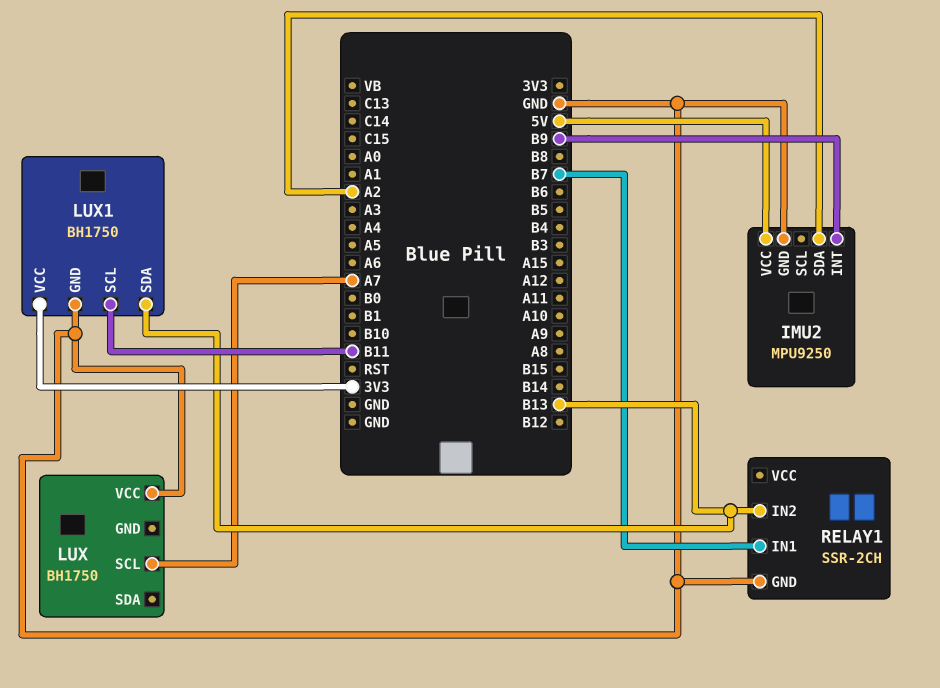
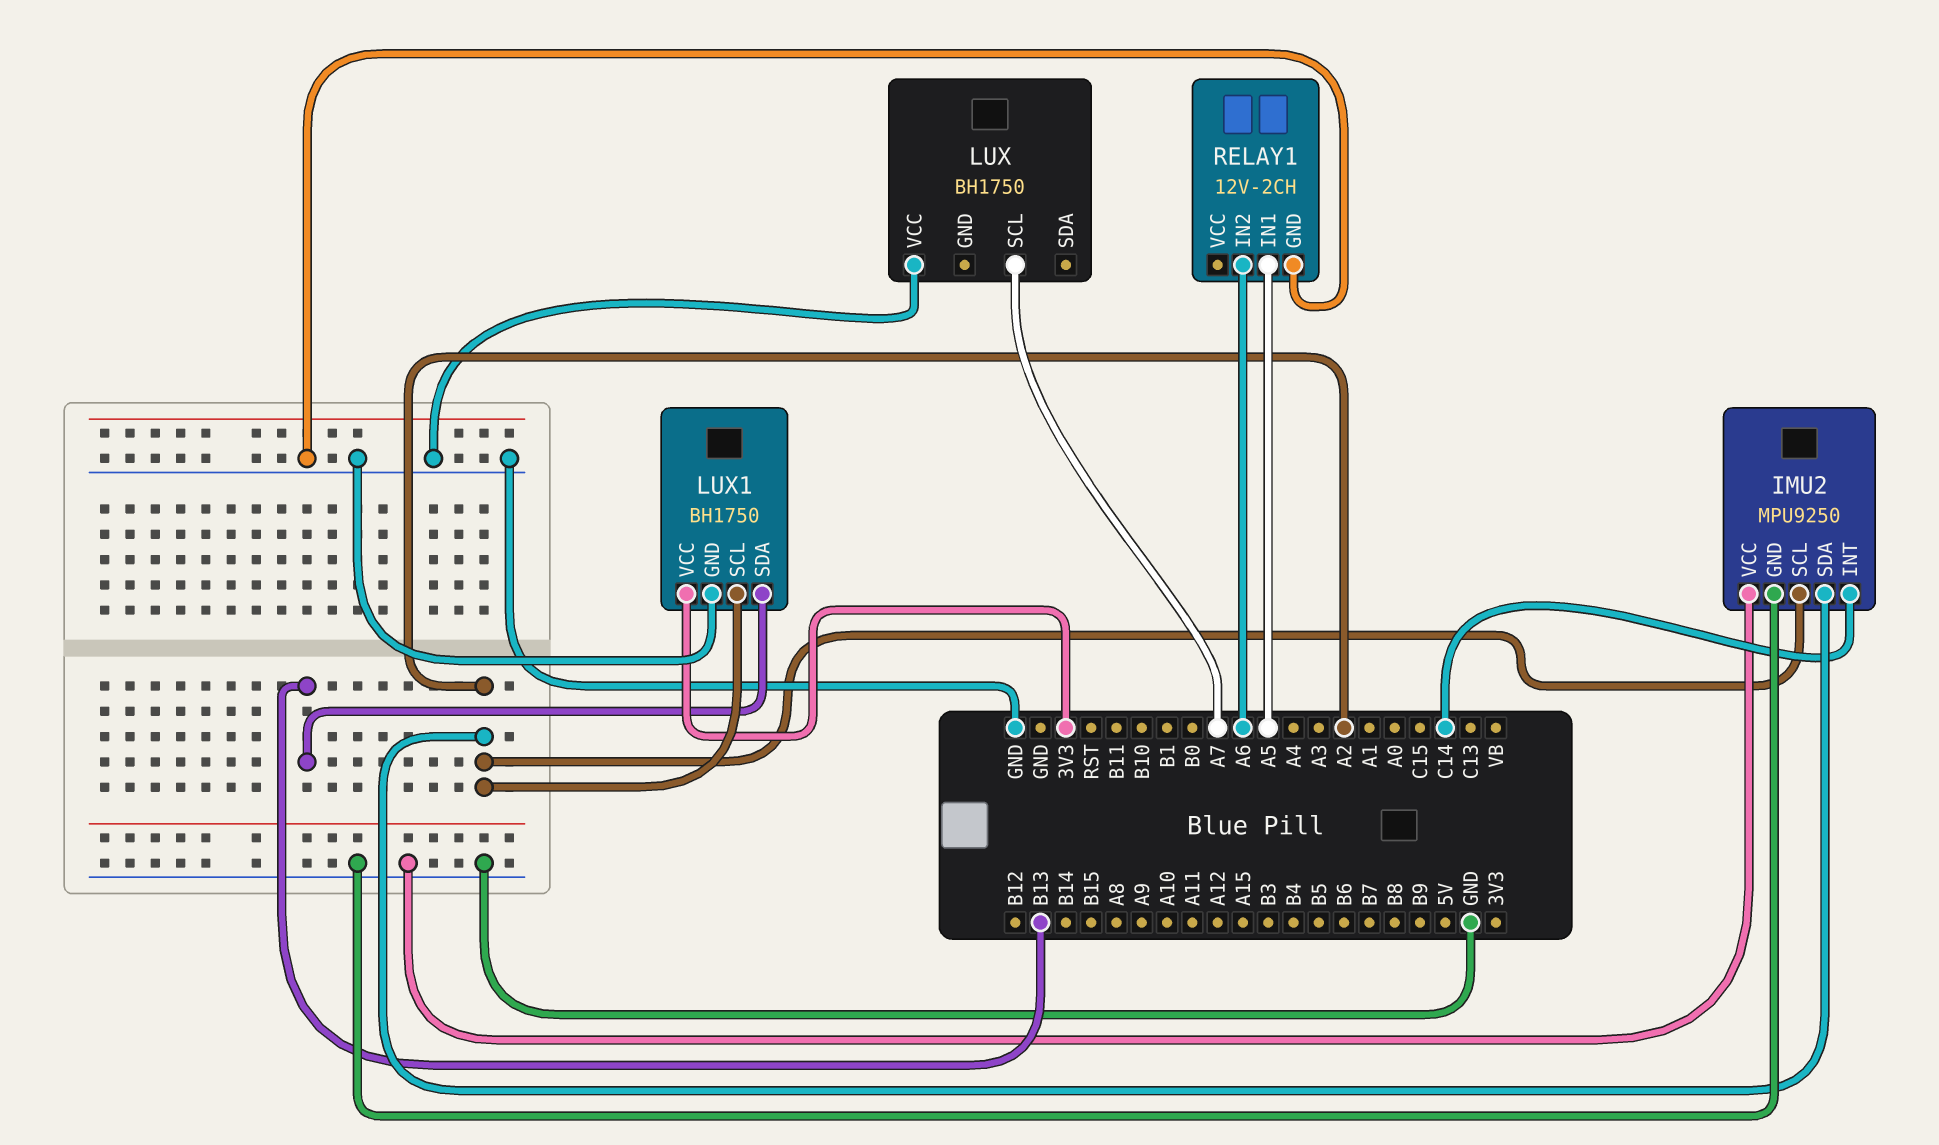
IMU2 pin INT: B9 -> C14
IMU2 pin SCL: none -> A2
IMU2 pin VCC: 5V -> GND
LUX1 pin SCL: B11 -> A2
RELAY1: SSR-2CH -> 12V-2CH
RELAY1 pin IN1: B7 -> A5
RELAY1 pin IN2: B13 -> A6

